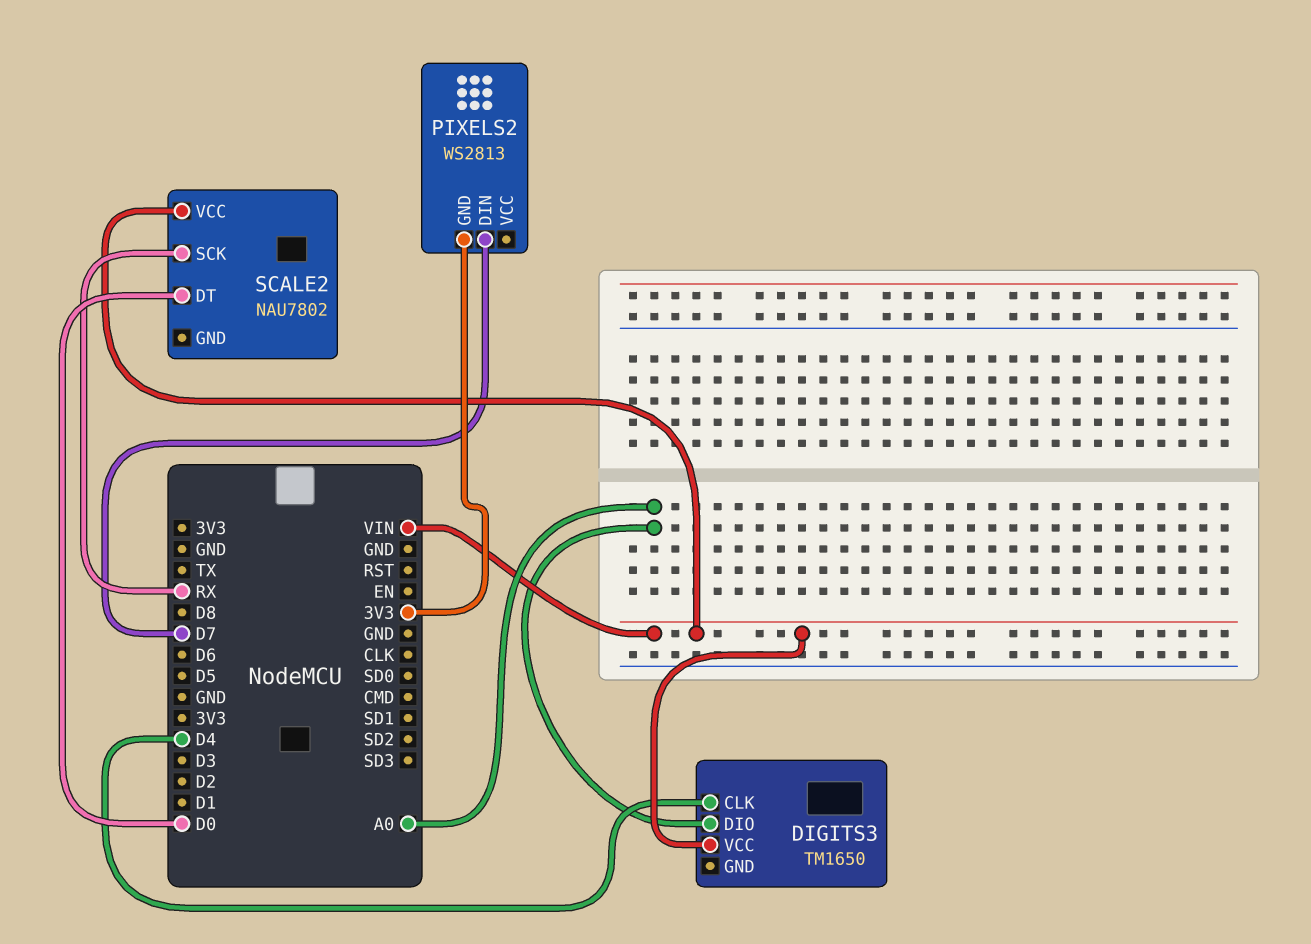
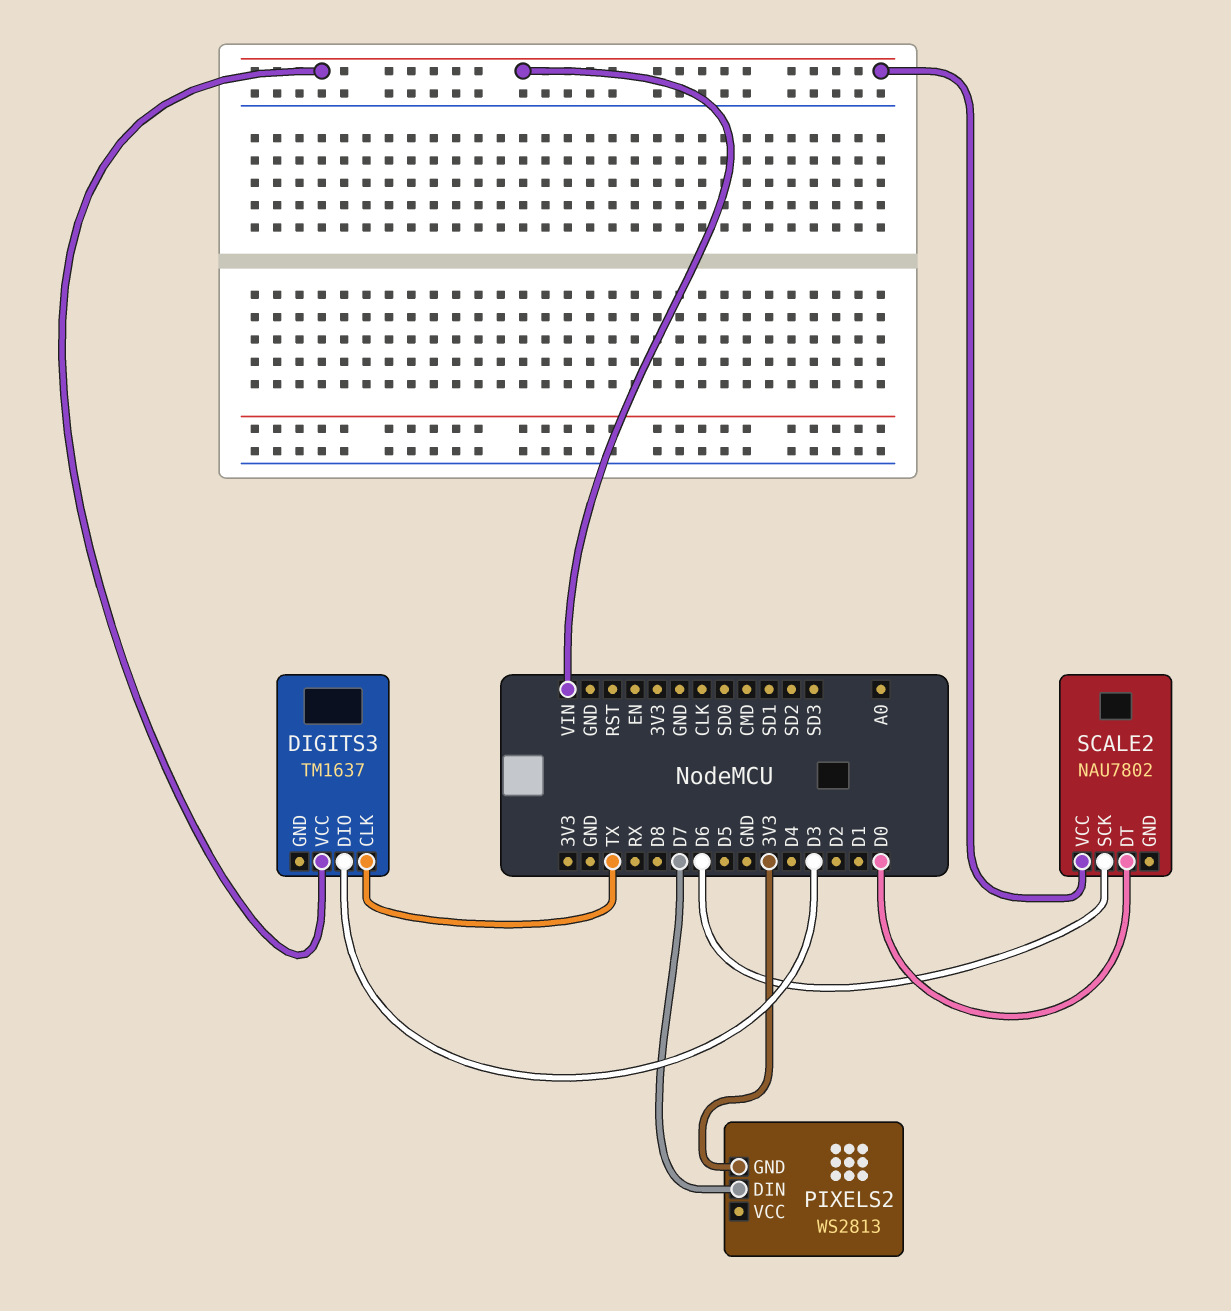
DIGITS3: TM1650 -> TM1637
DIGITS3 pin CLK: D4 -> TX
DIGITS3 pin DIO: A0 -> D3
SCALE2 pin SCK: RX -> D6

